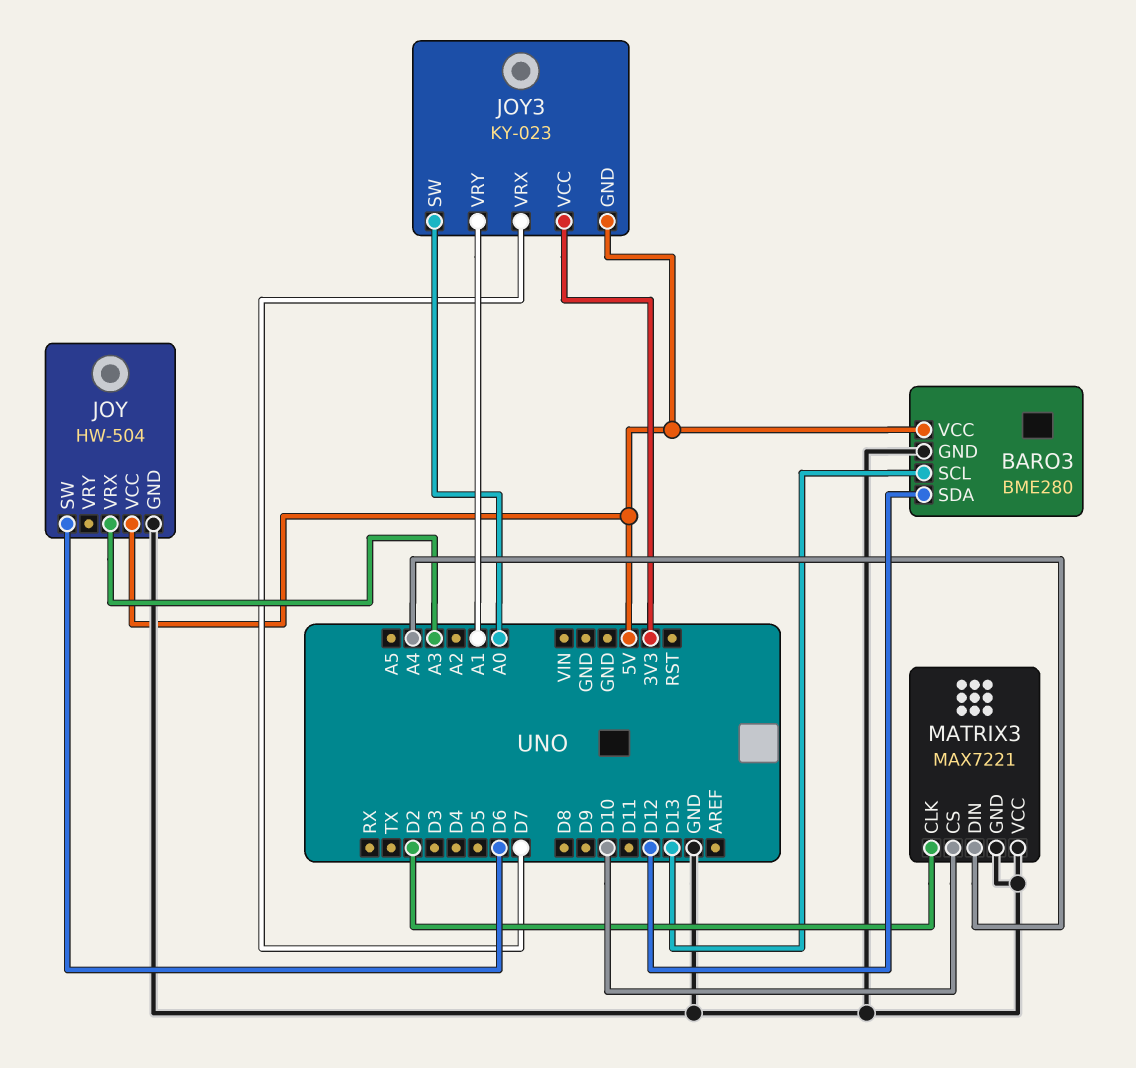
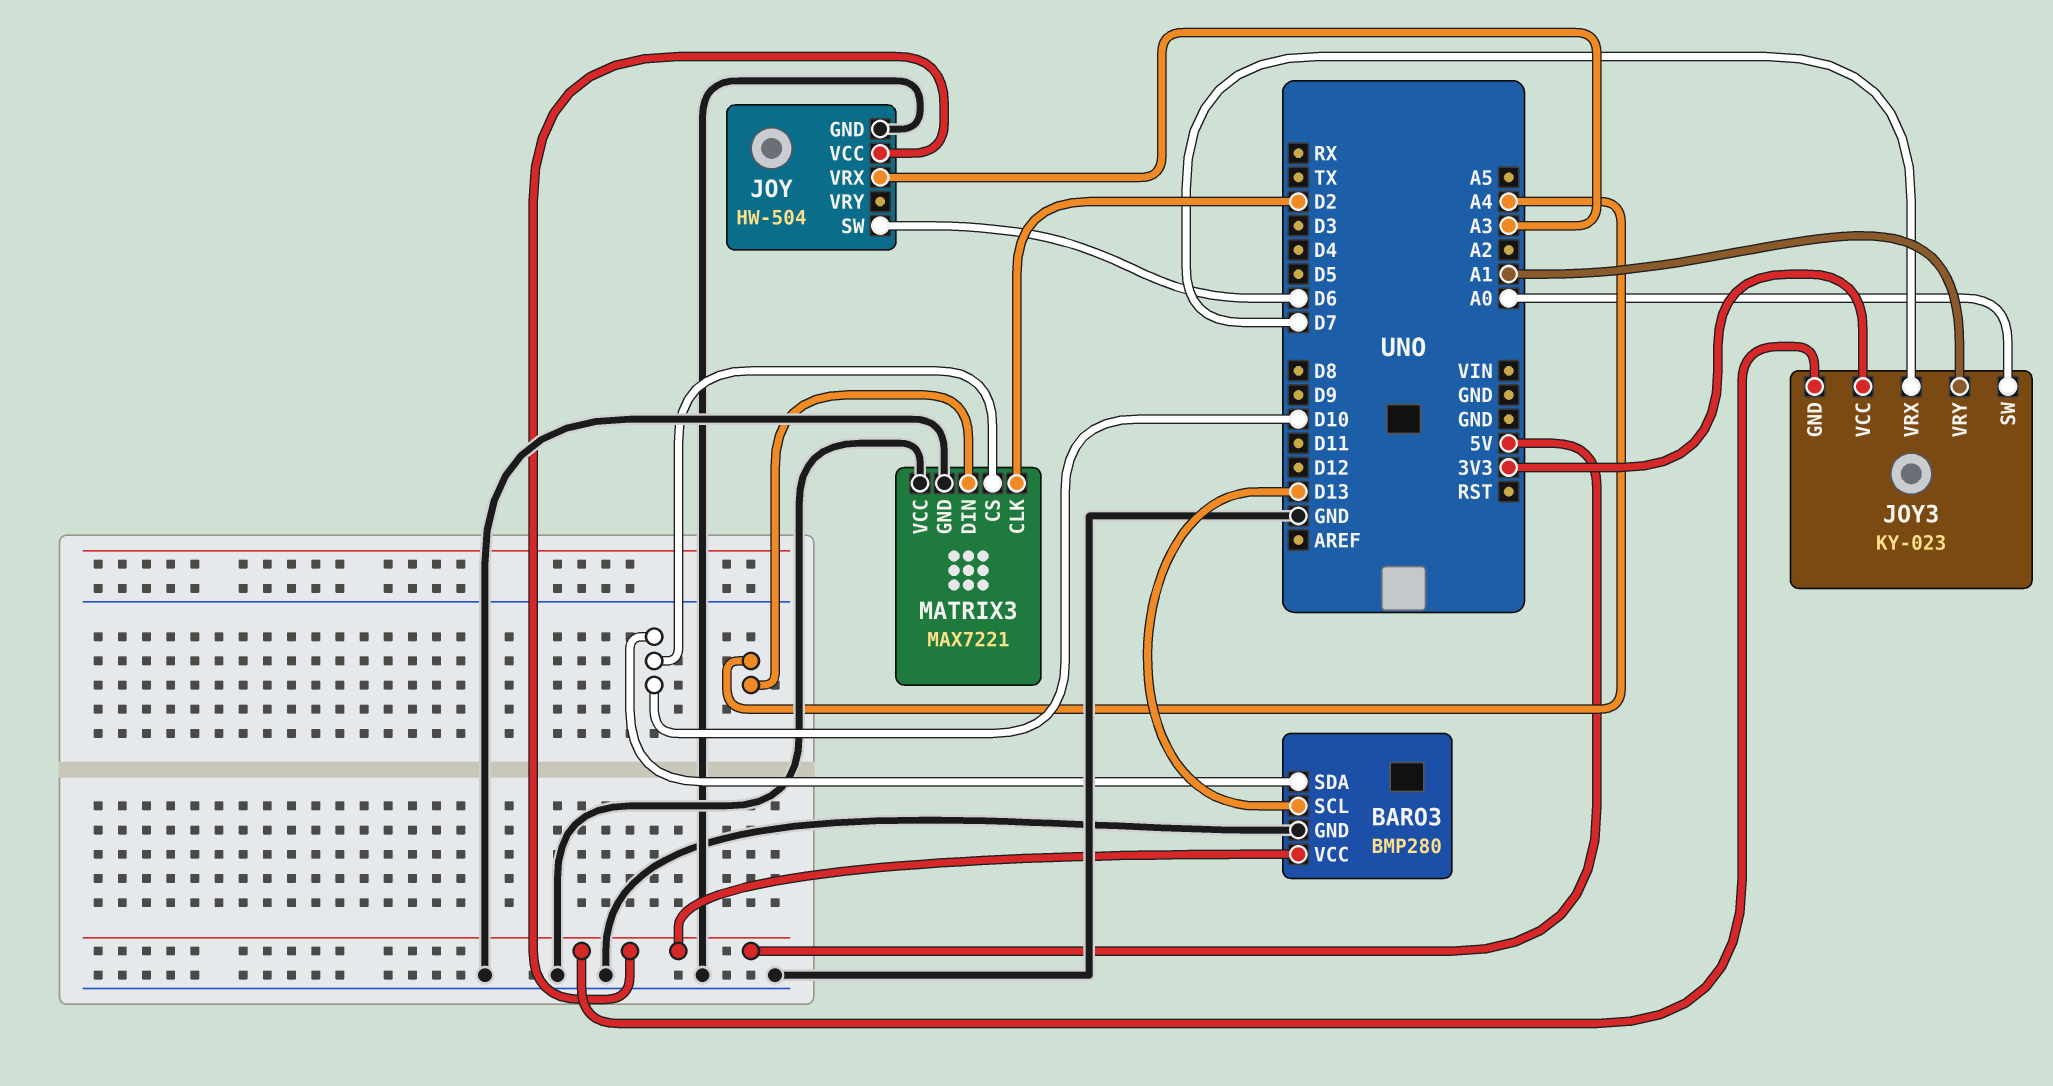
BARO3: BME280 -> BMP280
BARO3 pin SDA: D12 -> D10

